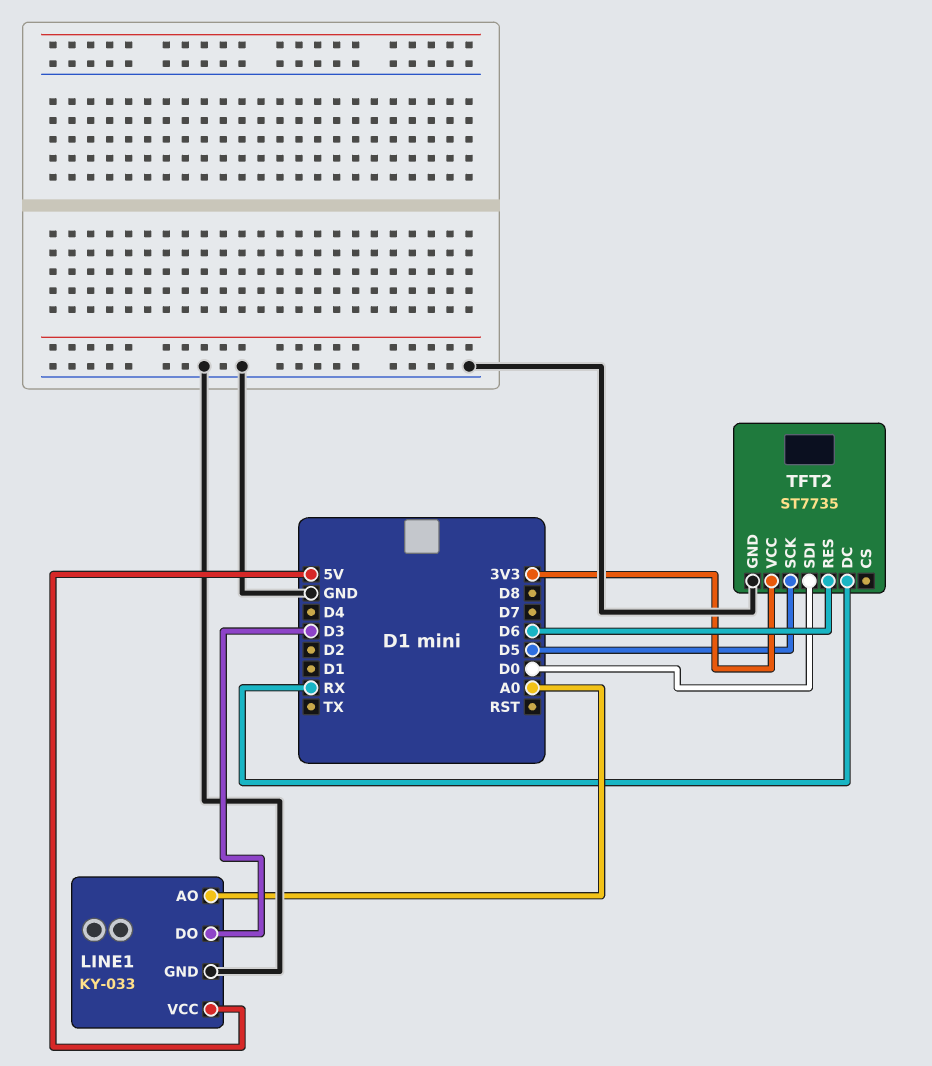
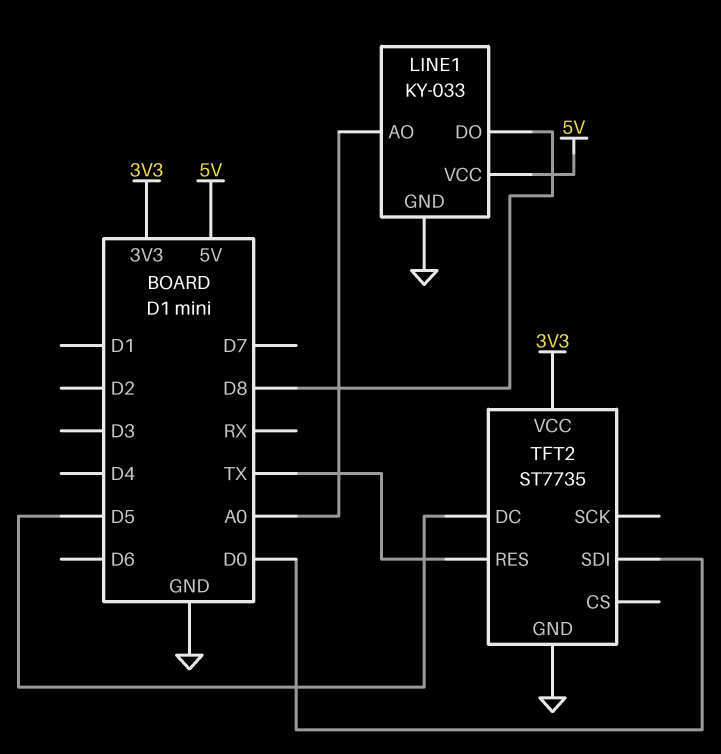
LINE1 pin DO: D3 -> D8
TFT2 pin DC: RX -> D5
TFT2 pin RES: D6 -> TX
TFT2 pin SCK: D5 -> none

